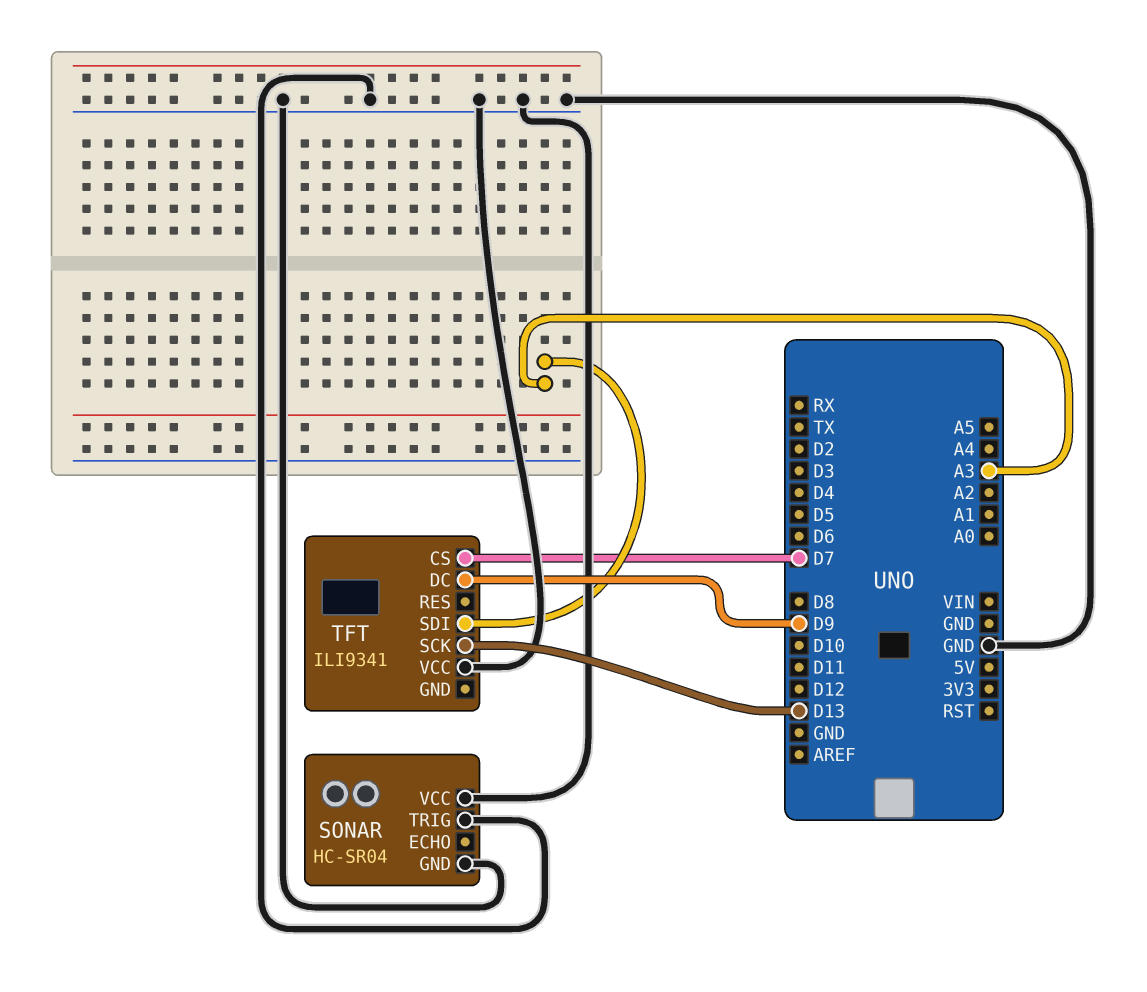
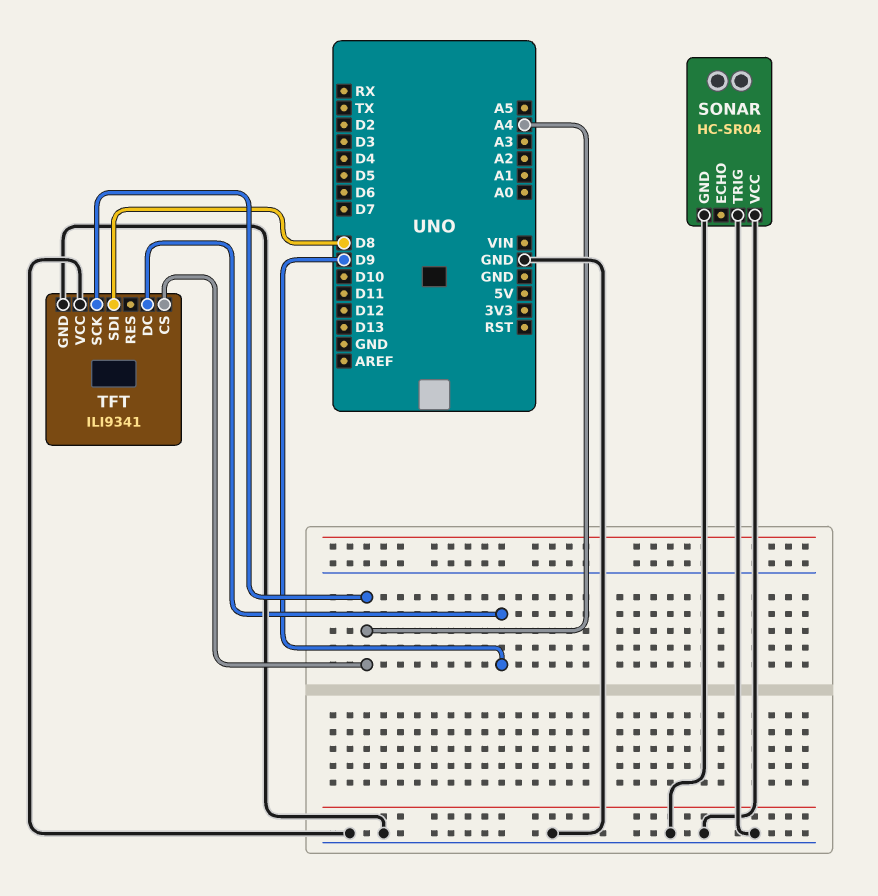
TFT pin CS: D7 -> A4
TFT pin GND: none -> GND
TFT pin SCK: D13 -> A4
TFT pin SDI: A3 -> D8

